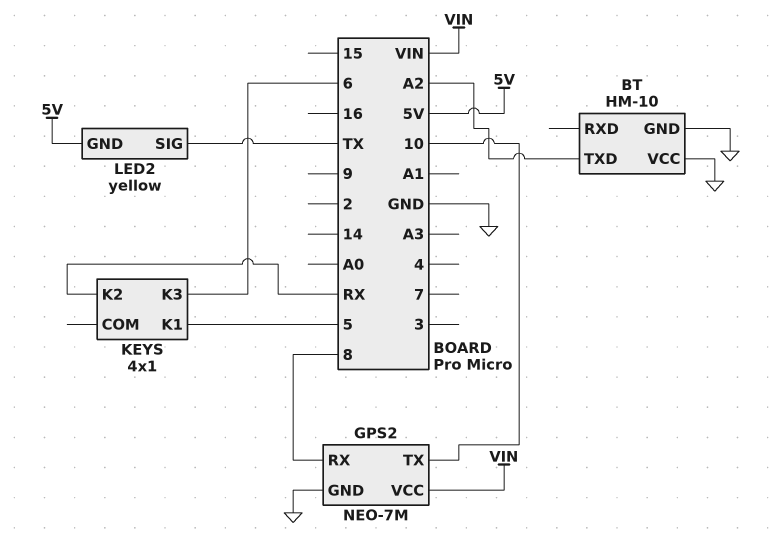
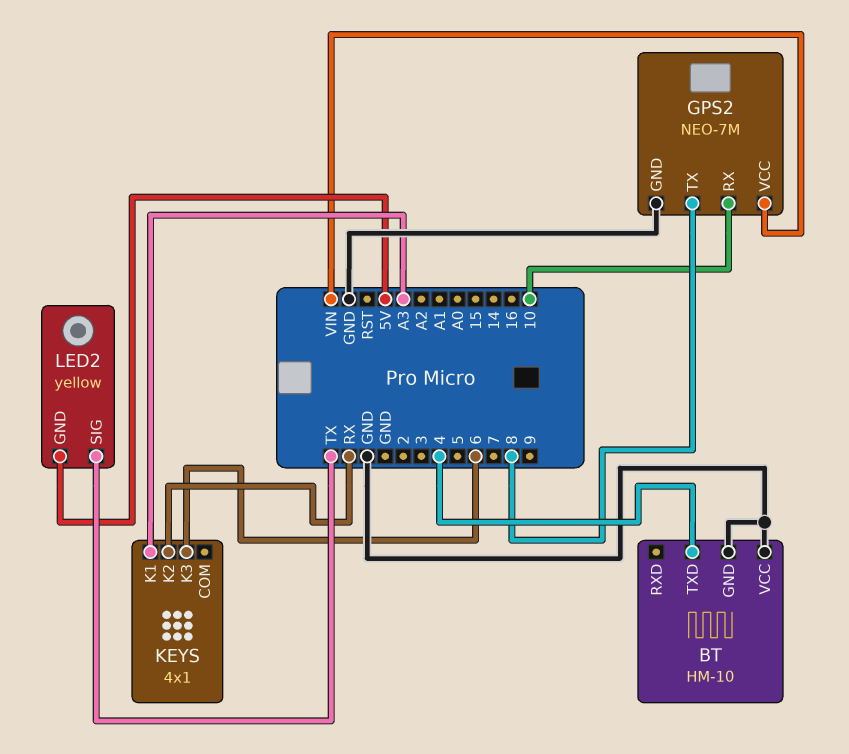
BT pin TXD: A2 -> 4
GPS2 pin RX: 8 -> 10
GPS2 pin TX: 10 -> 8
KEYS pin K1: 5 -> A3

